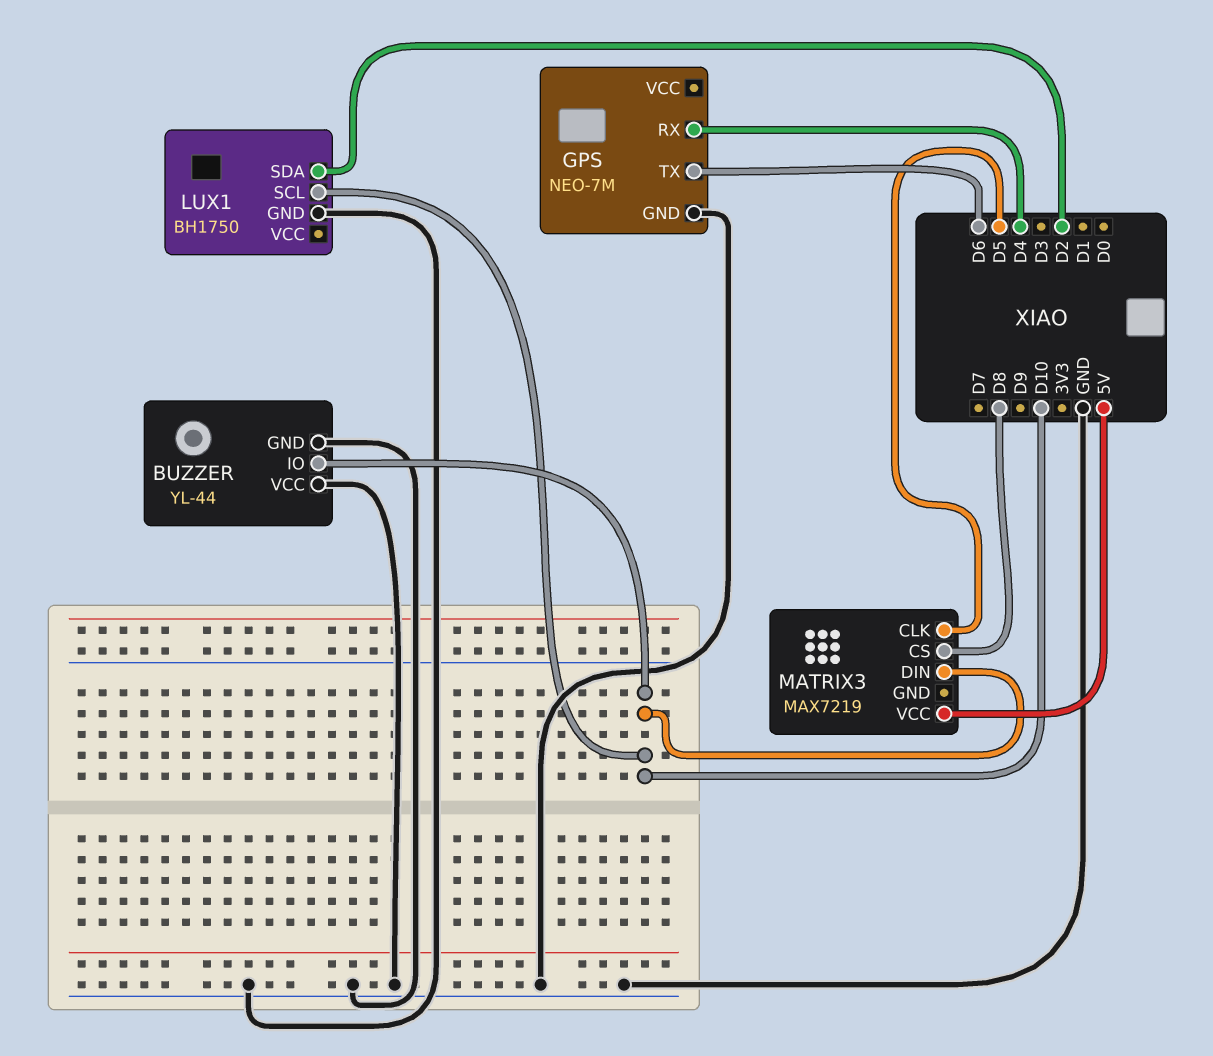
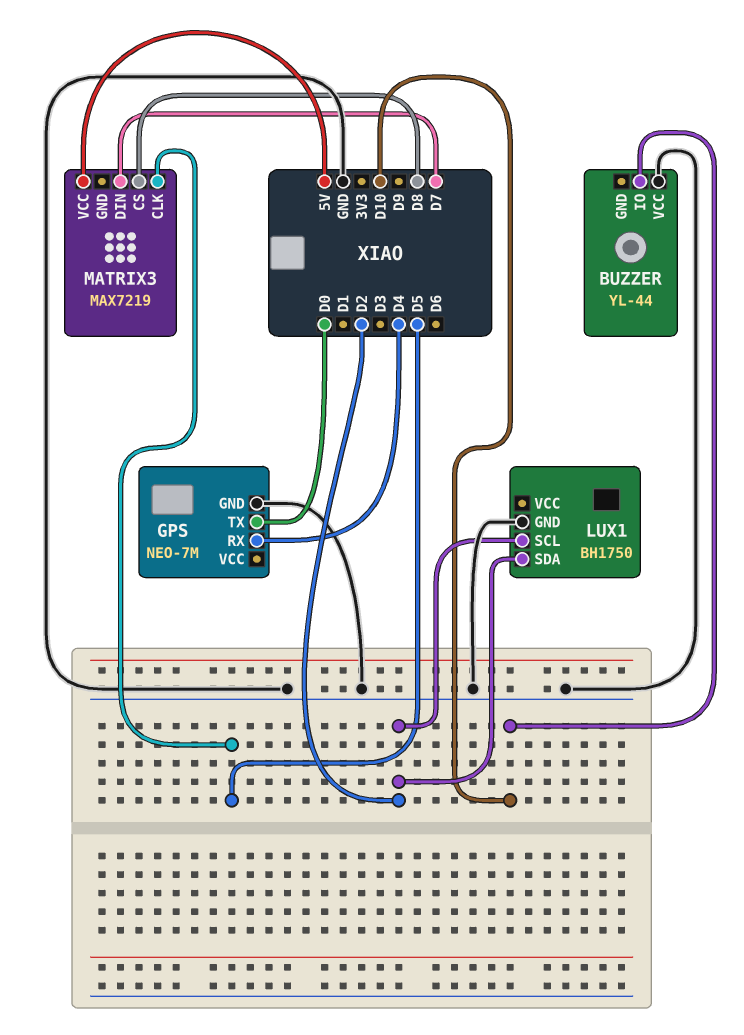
BUZZER pin GND: GND -> none
GPS pin TX: D6 -> D0
LUX1 pin SCL: D10 -> D2
MATRIX3 pin DIN: D10 -> D7

